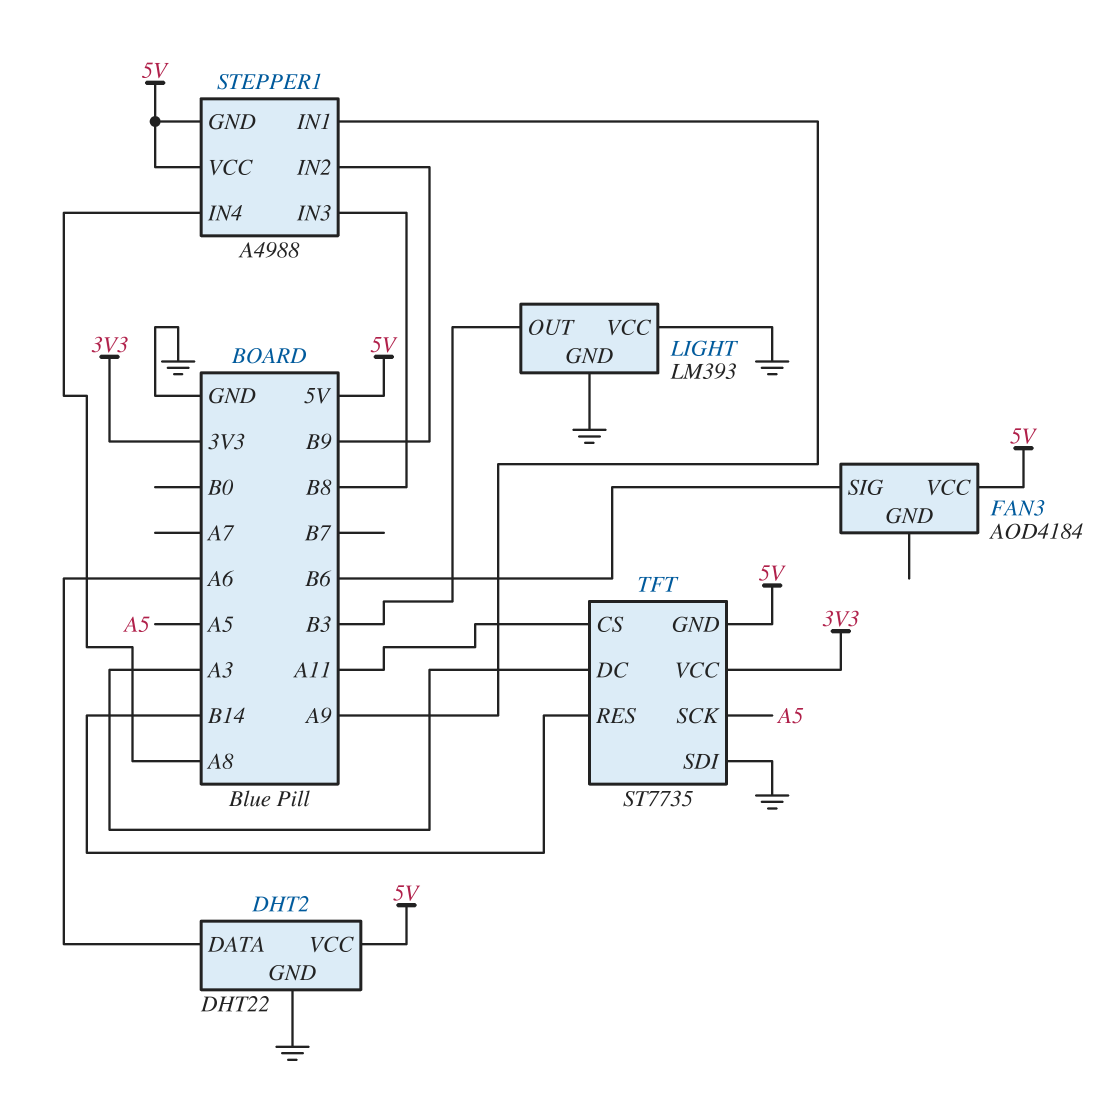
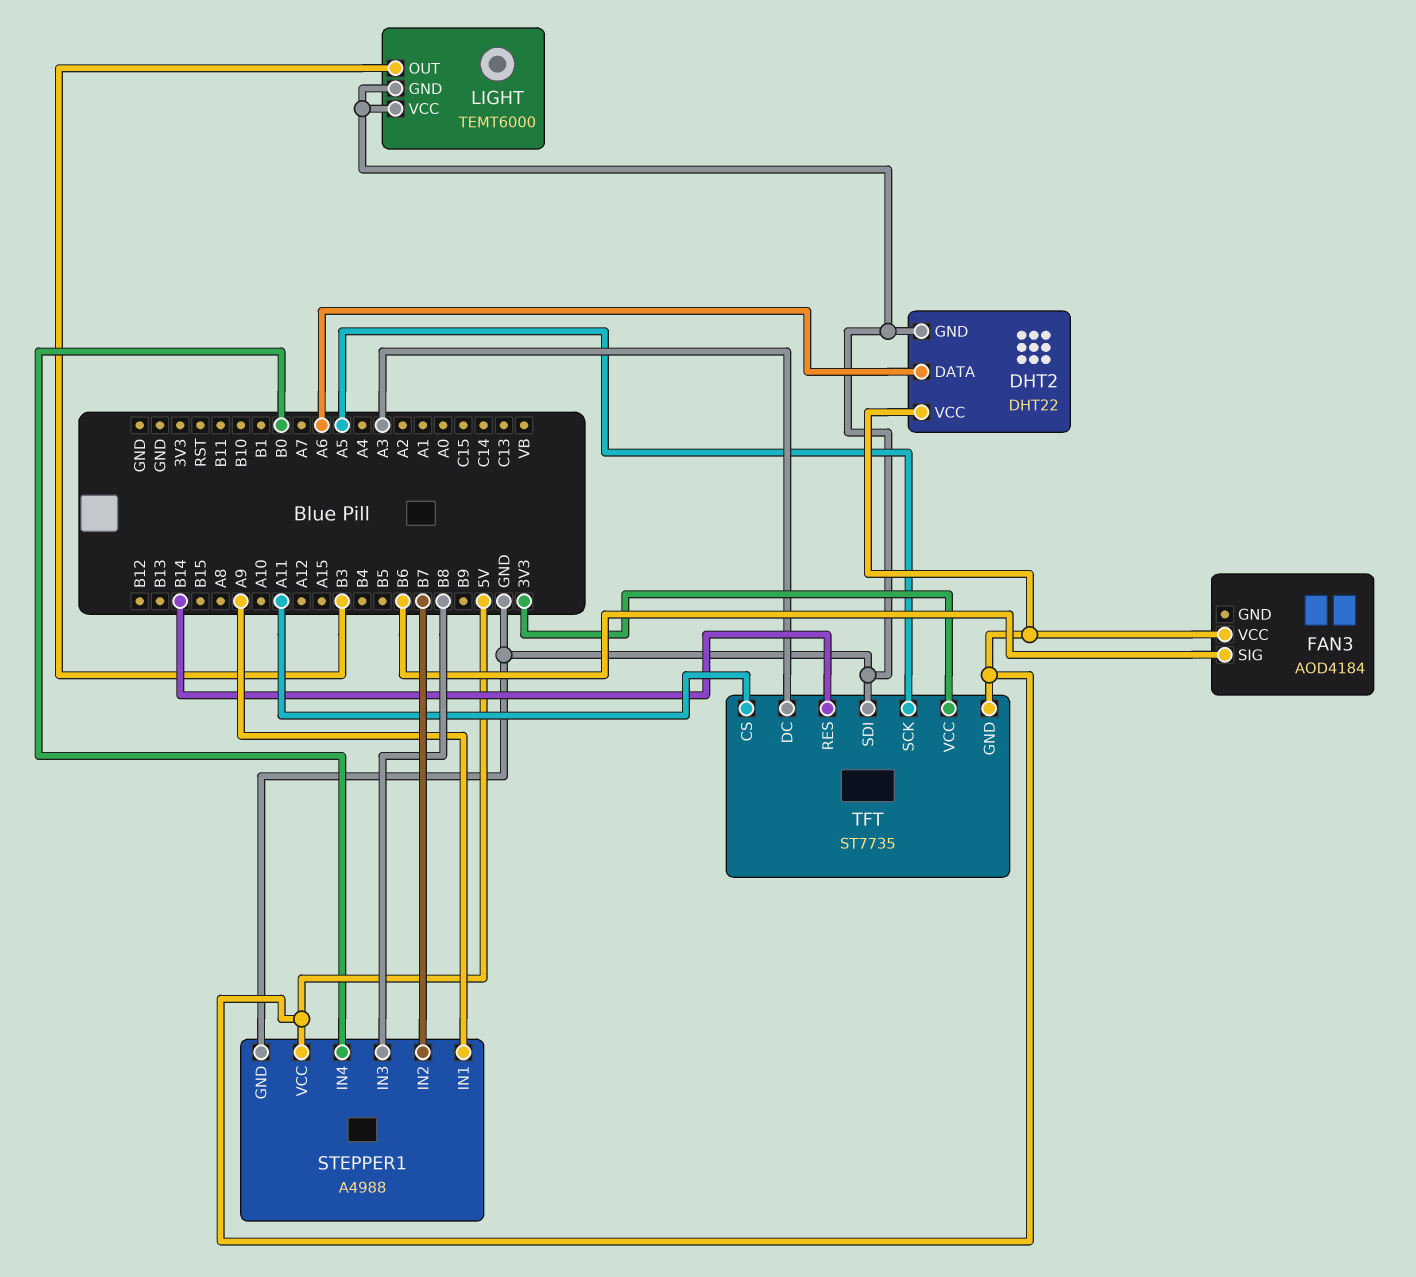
LIGHT: LM393 -> TEMT6000
STEPPER1 pin GND: 5V -> GND
STEPPER1 pin IN2: B9 -> B7
STEPPER1 pin IN4: A8 -> B0

